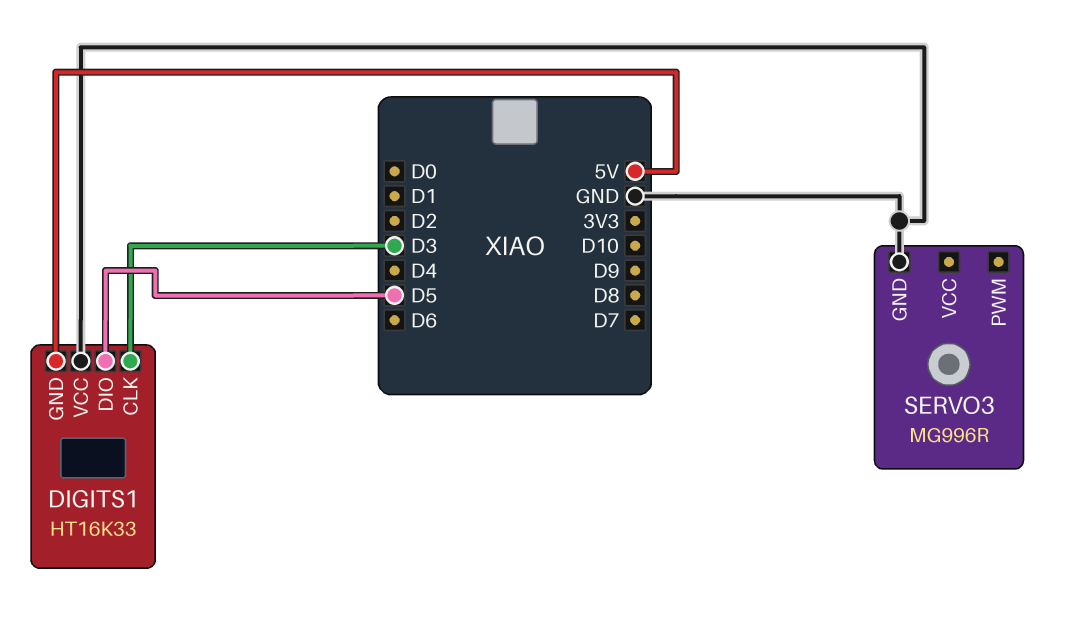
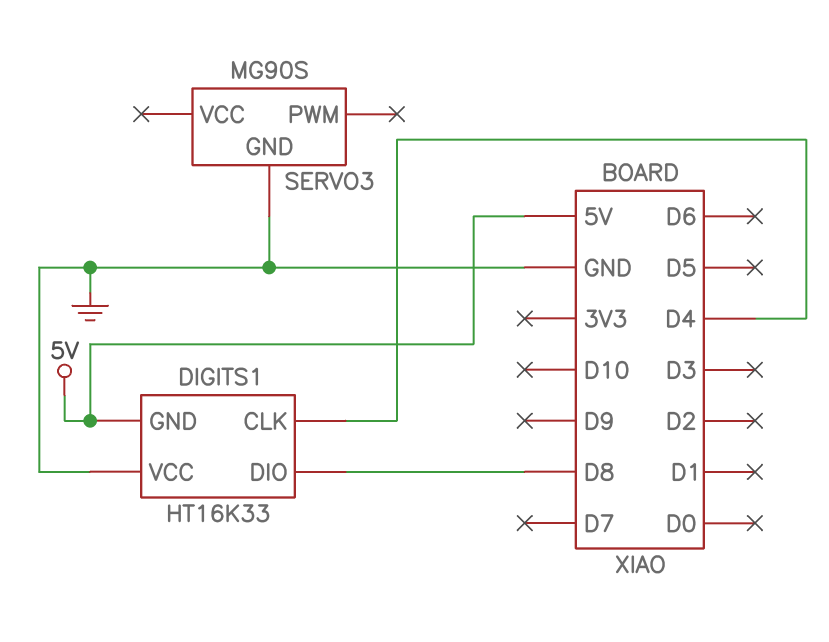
DIGITS1 pin CLK: D3 -> D4
DIGITS1 pin DIO: D5 -> D8
SERVO3: MG996R -> MG90S

